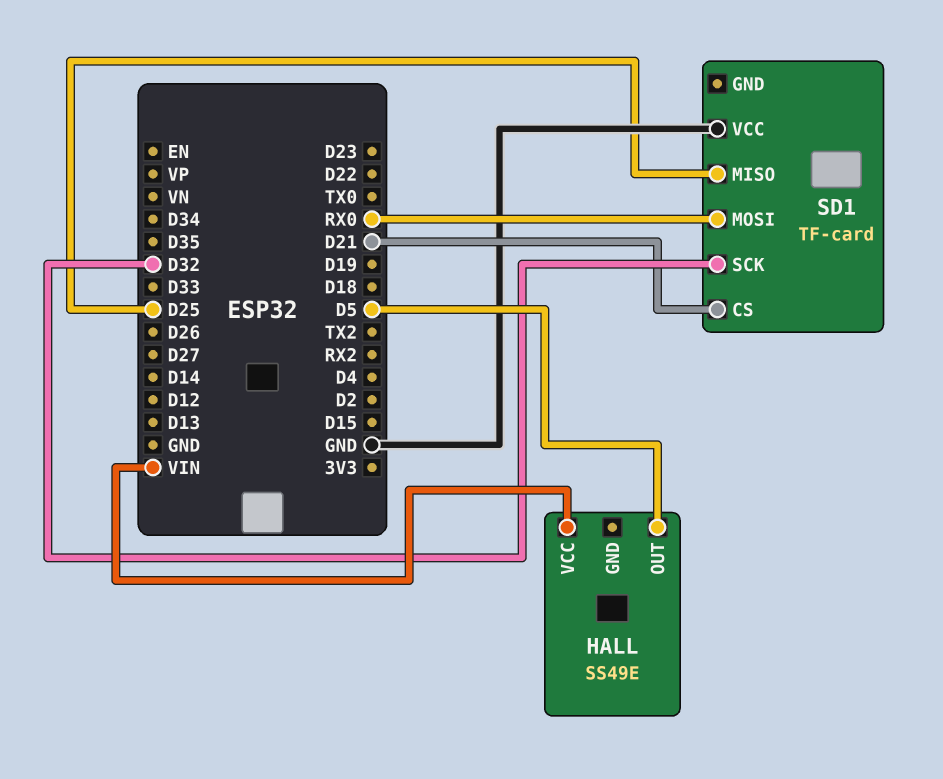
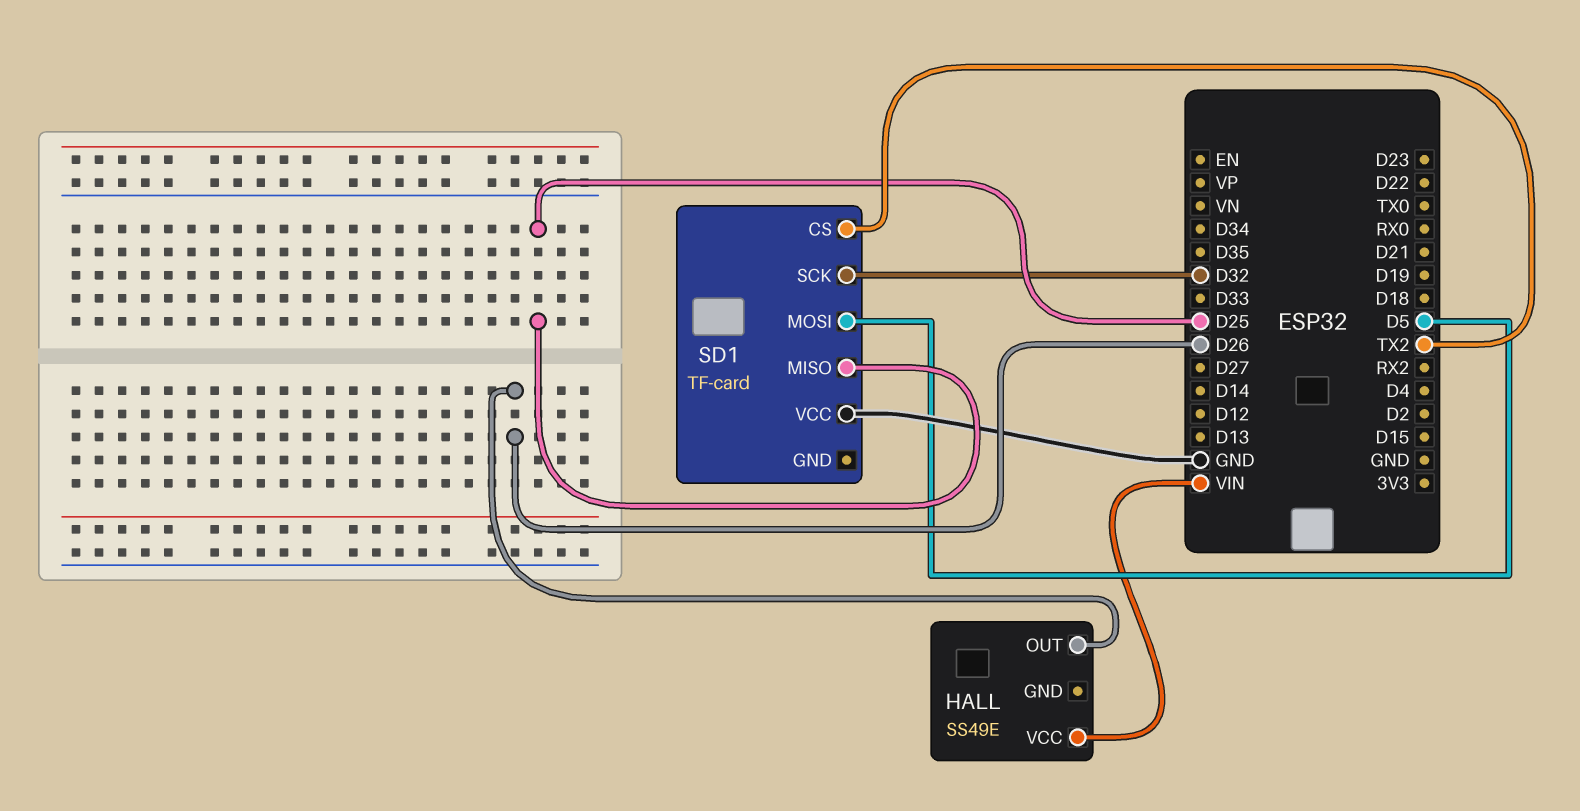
HALL pin OUT: D5 -> D26
SD1 pin CS: D21 -> TX2
SD1 pin MOSI: RX0 -> D5

